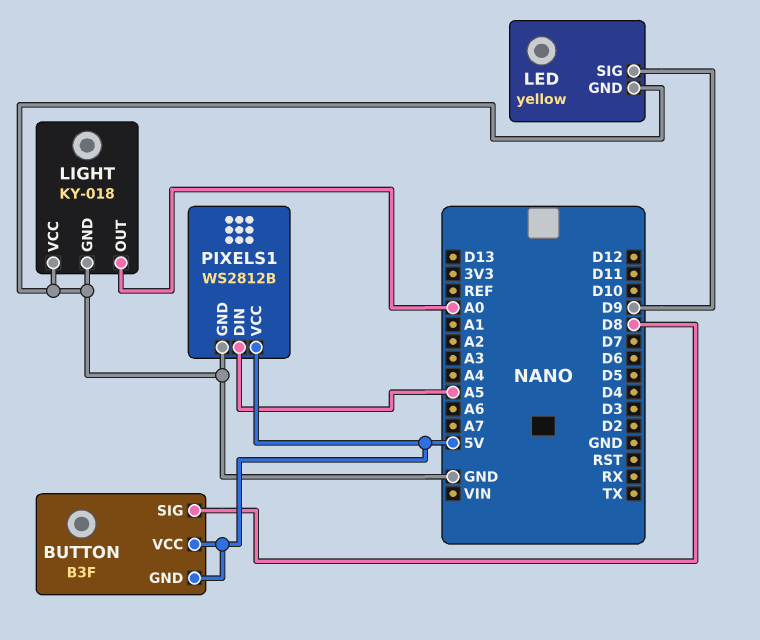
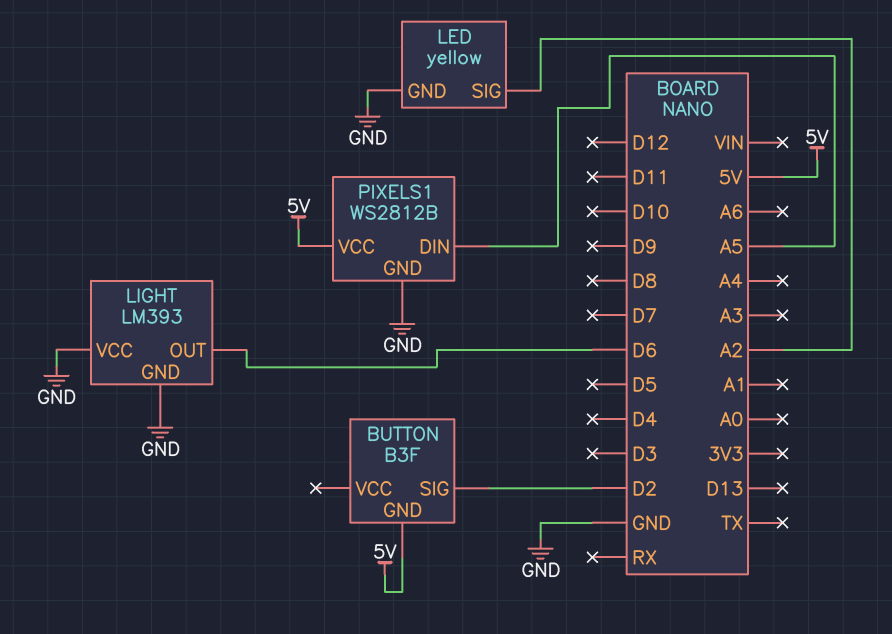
BUTTON pin SIG: D8 -> D2
BUTTON pin VCC: 5V -> none
LED pin SIG: D9 -> A2
LIGHT: KY-018 -> LM393
LIGHT pin OUT: A0 -> D6

